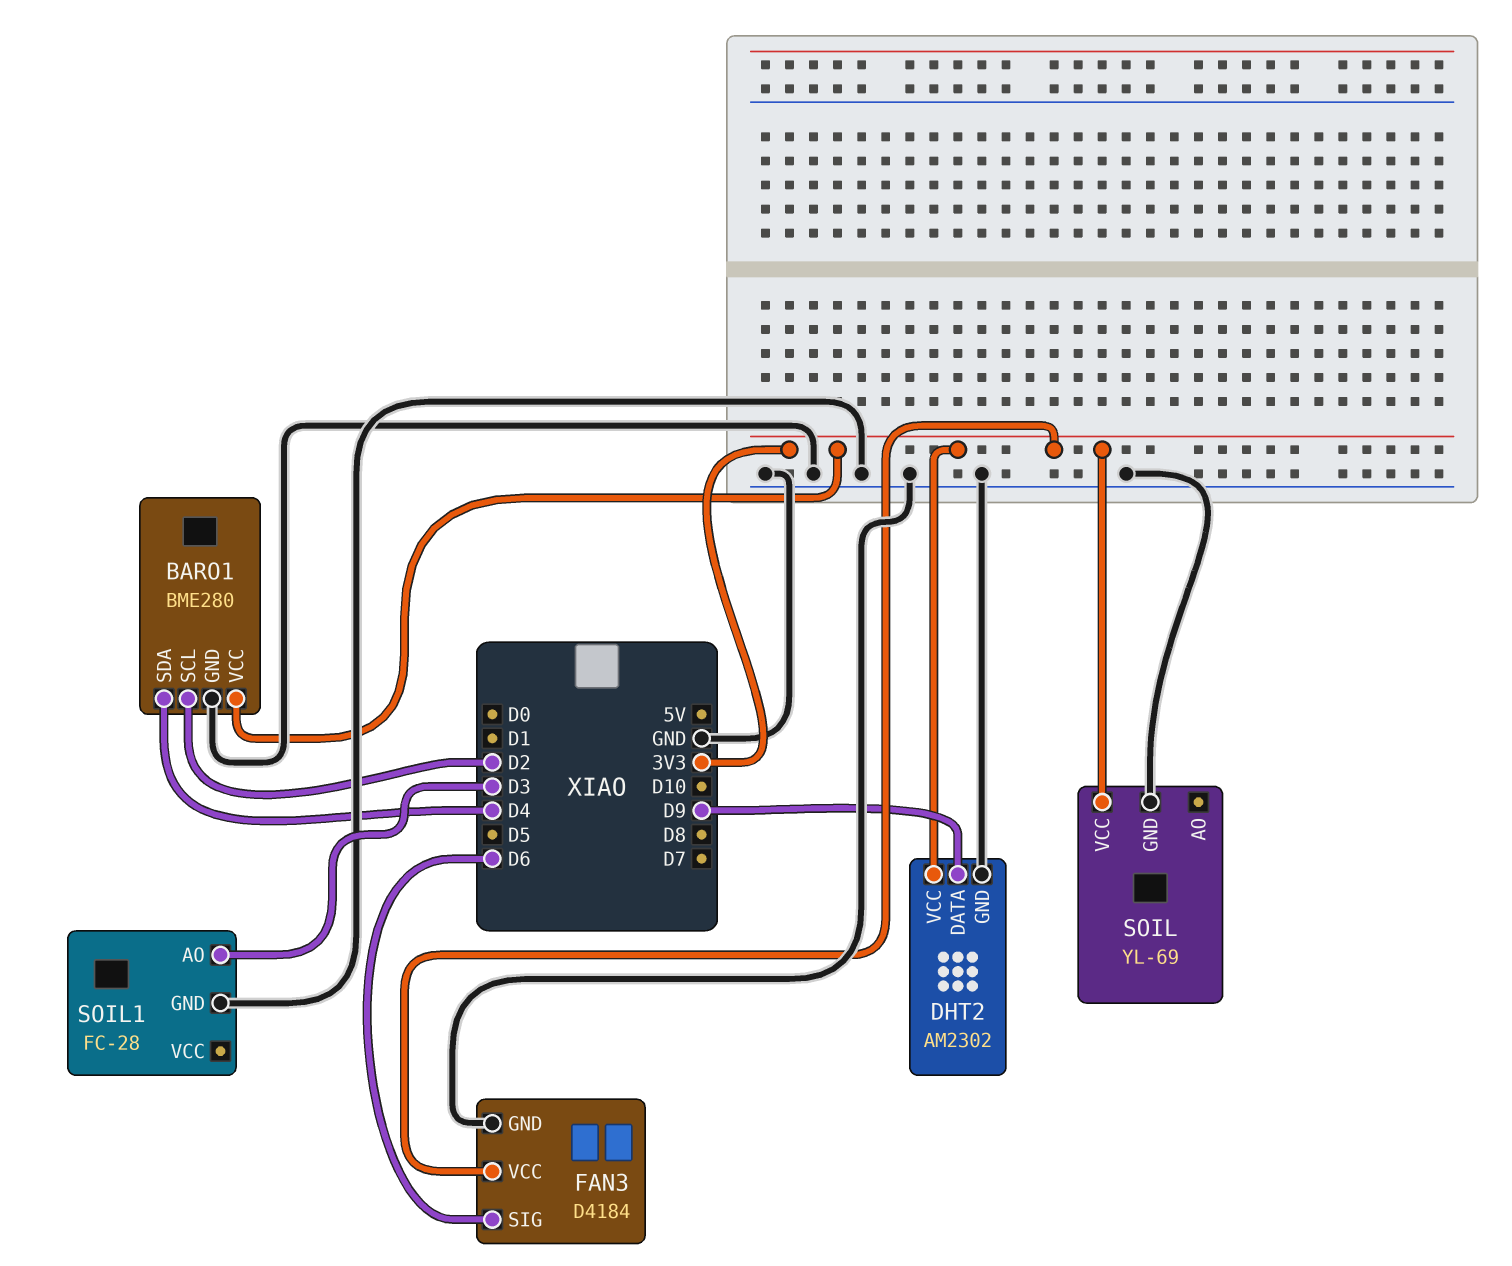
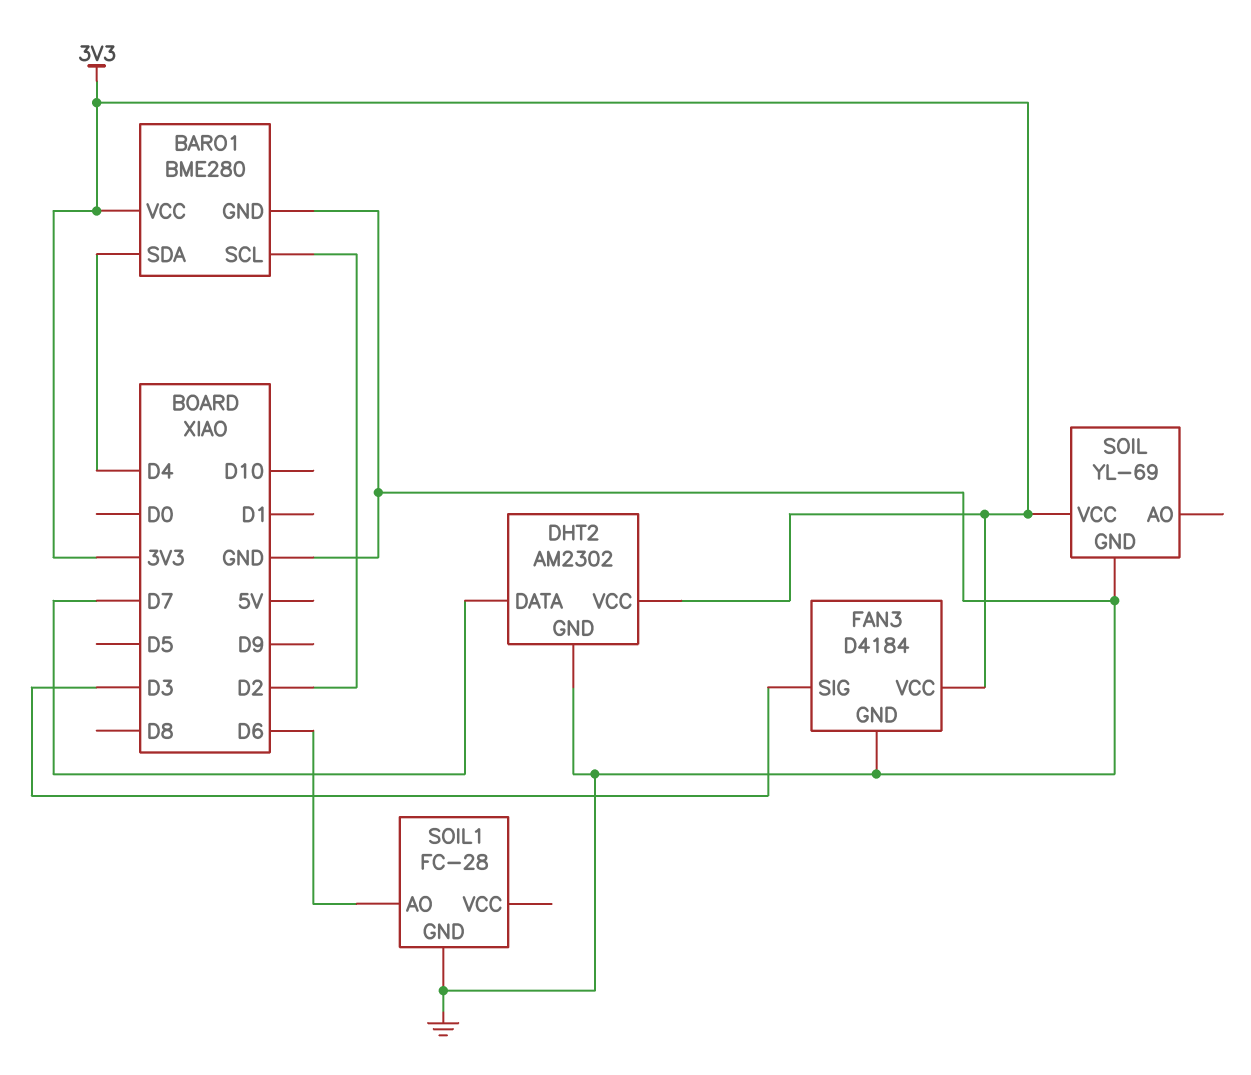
DHT2 pin DATA: D9 -> D7
FAN3 pin SIG: D6 -> D3
SOIL1 pin AO: D3 -> D6

